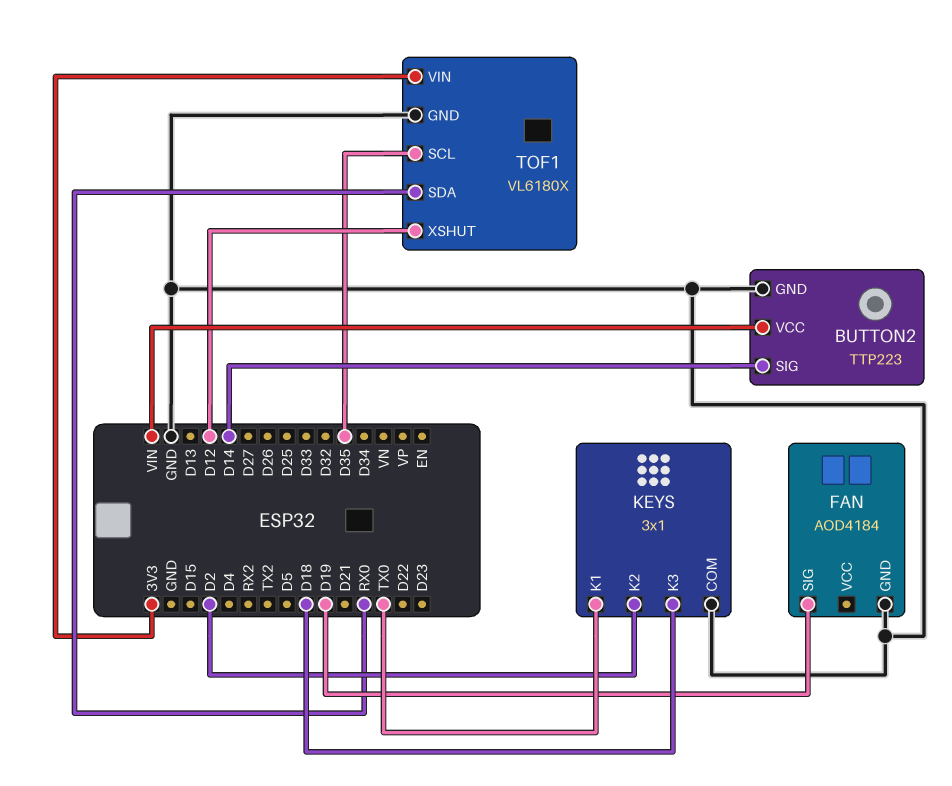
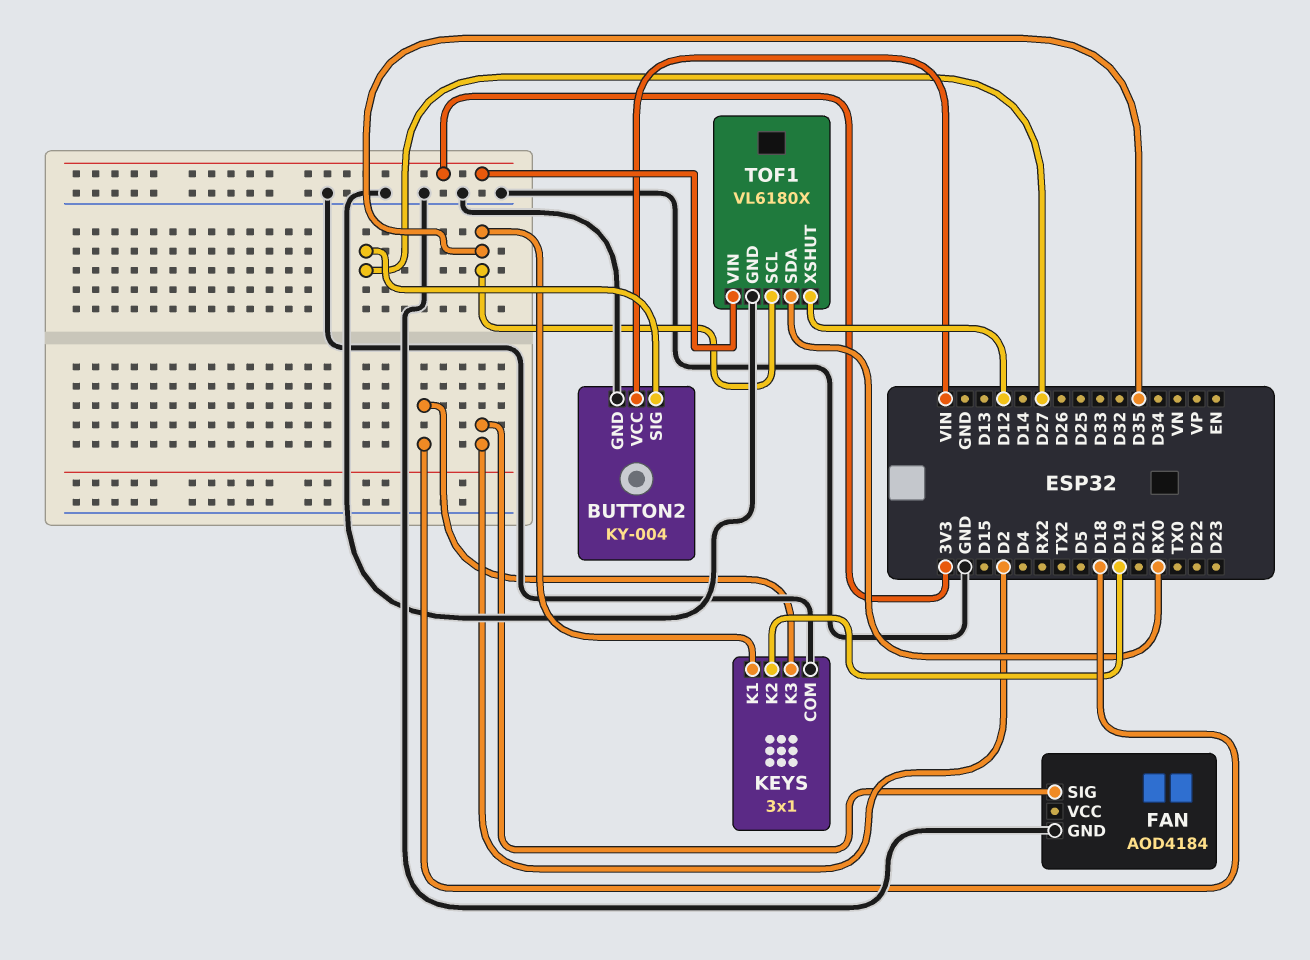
BUTTON2: TTP223 -> KY-004
BUTTON2 pin SIG: D14 -> D27
FAN pin SIG: D19 -> D2
KEYS pin K1: TX0 -> D35
KEYS pin K2: D2 -> D19

